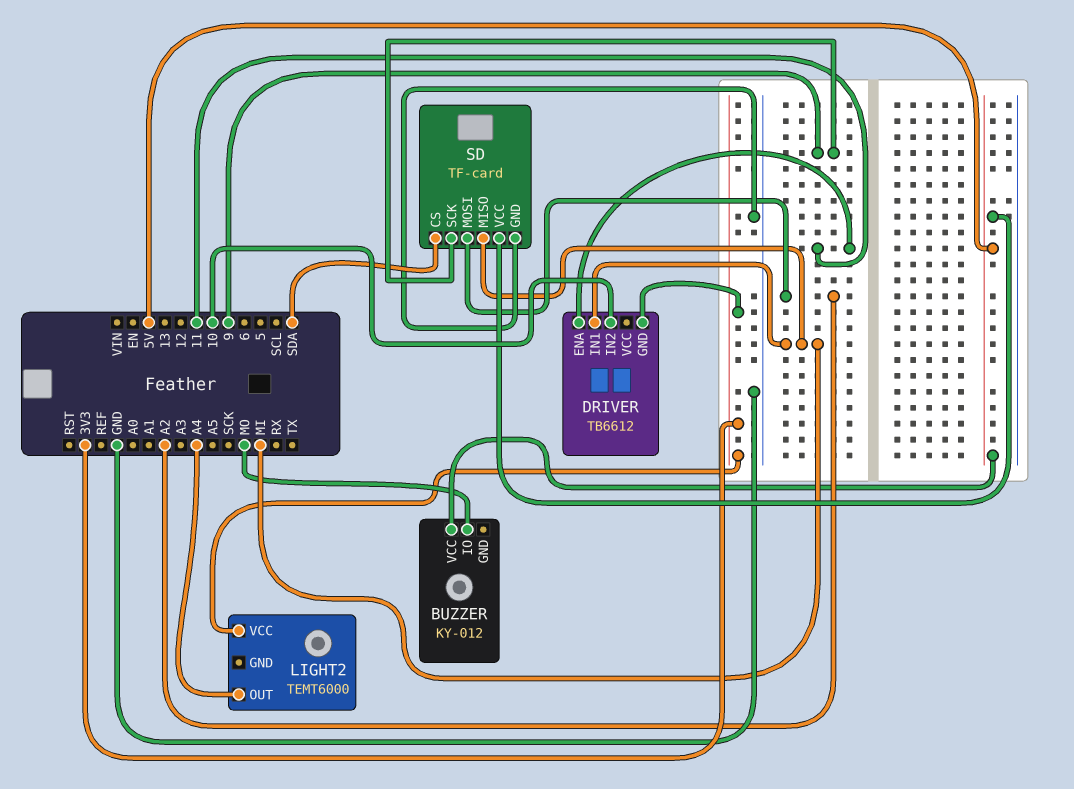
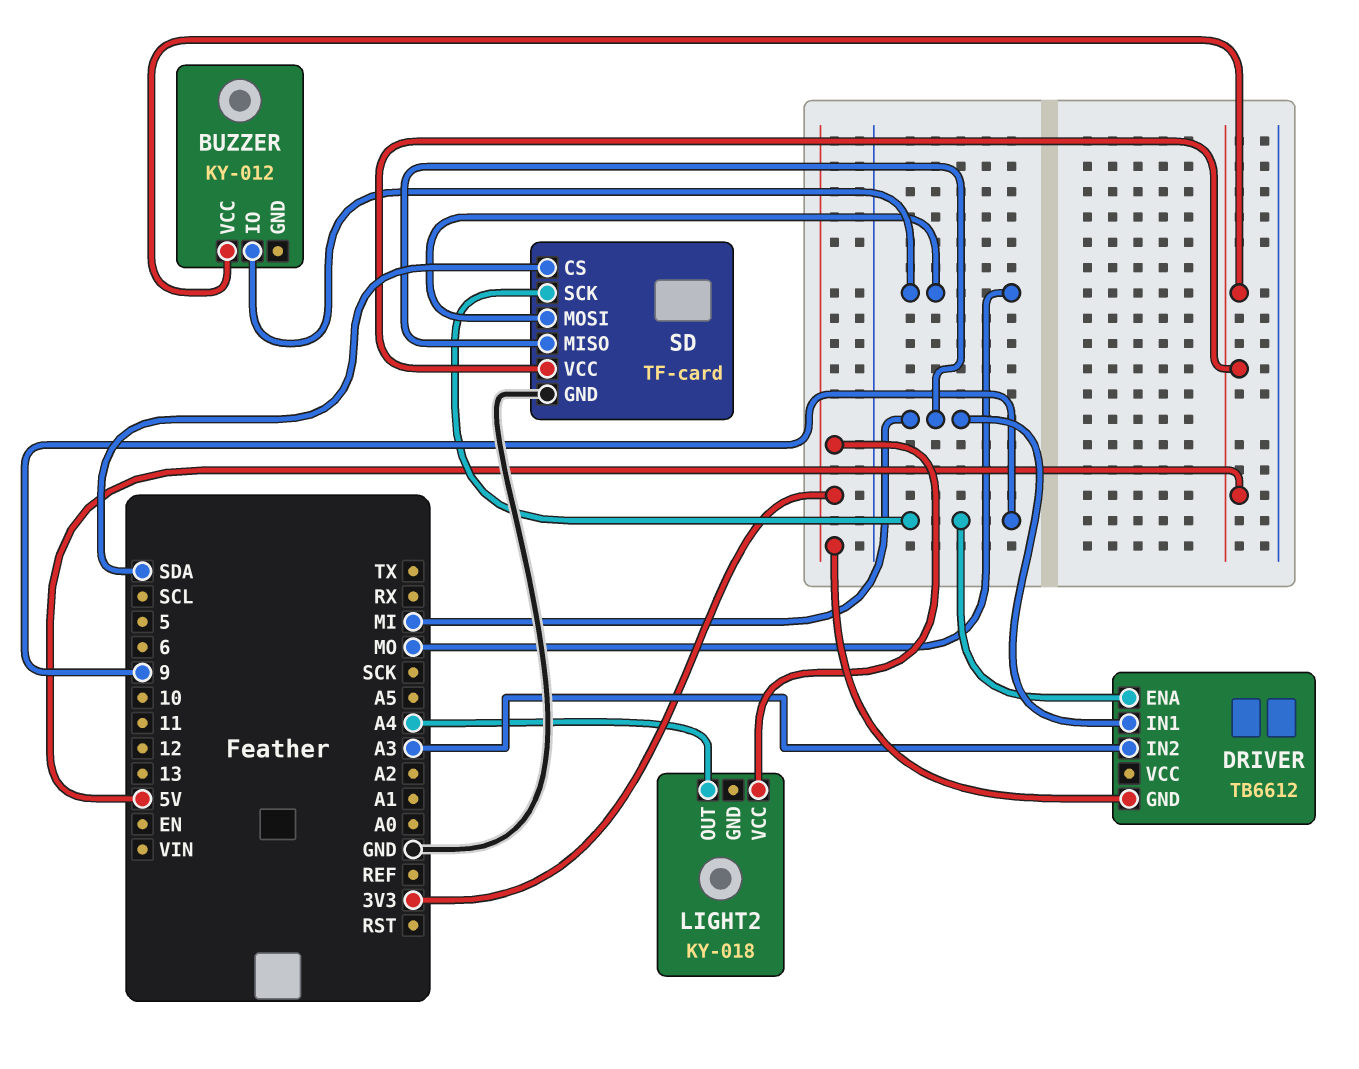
DRIVER pin ENA: 11 -> 9
DRIVER pin IN2: 10 -> A3
LIGHT2: TEMT6000 -> KY-018
SD pin MOSI: A2 -> MO

